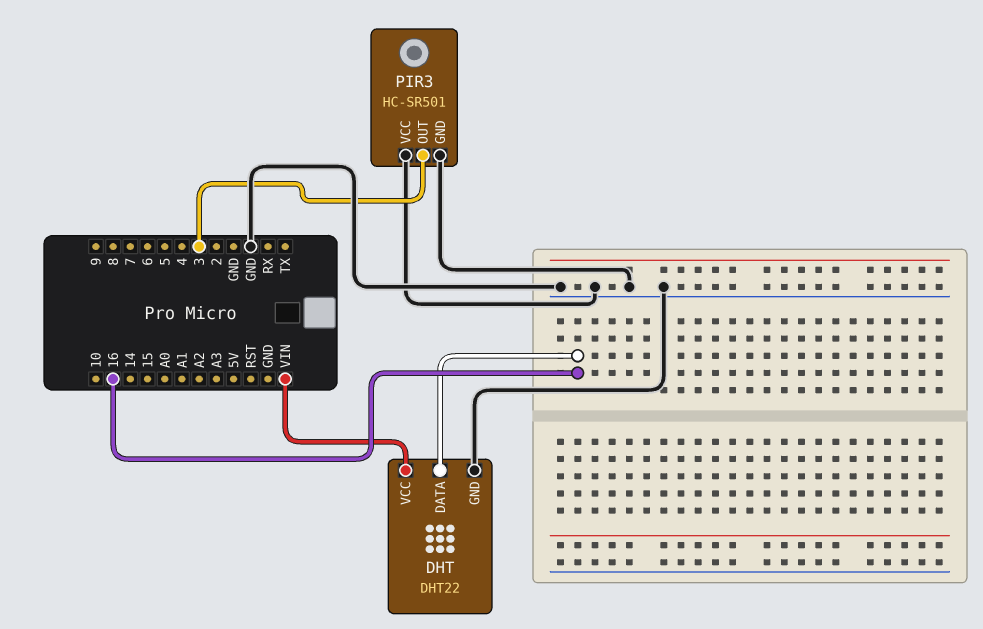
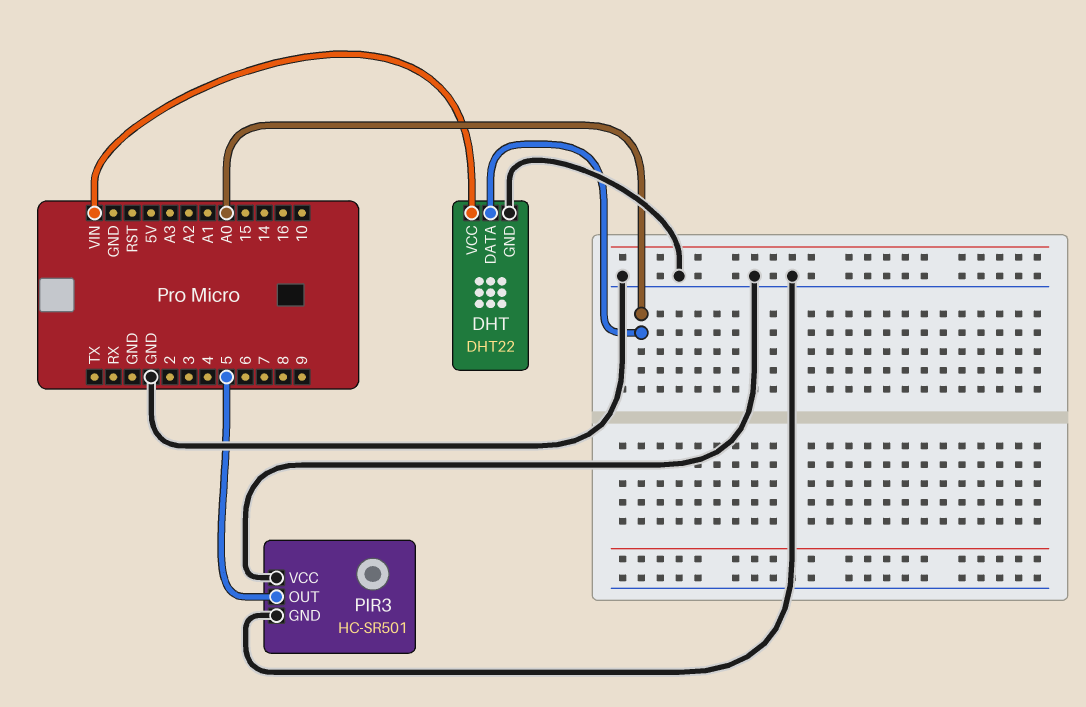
DHT pin DATA: 16 -> A0
PIR3 pin OUT: 3 -> 5

